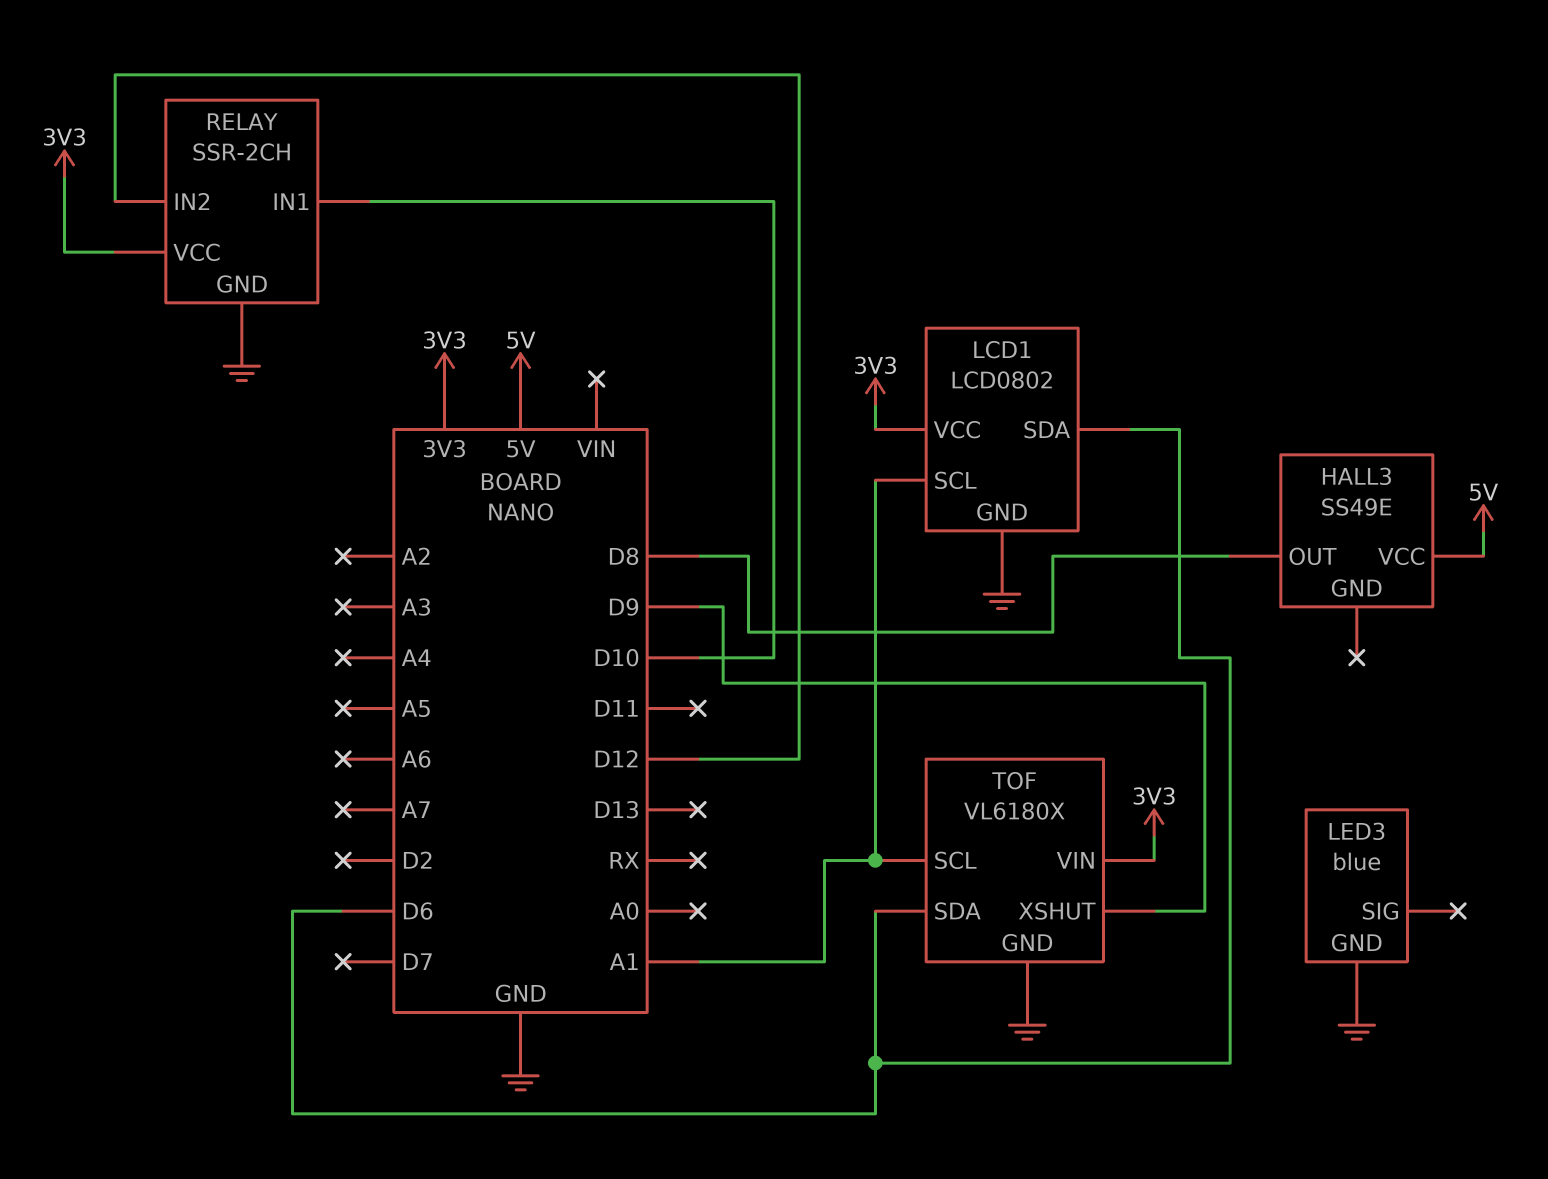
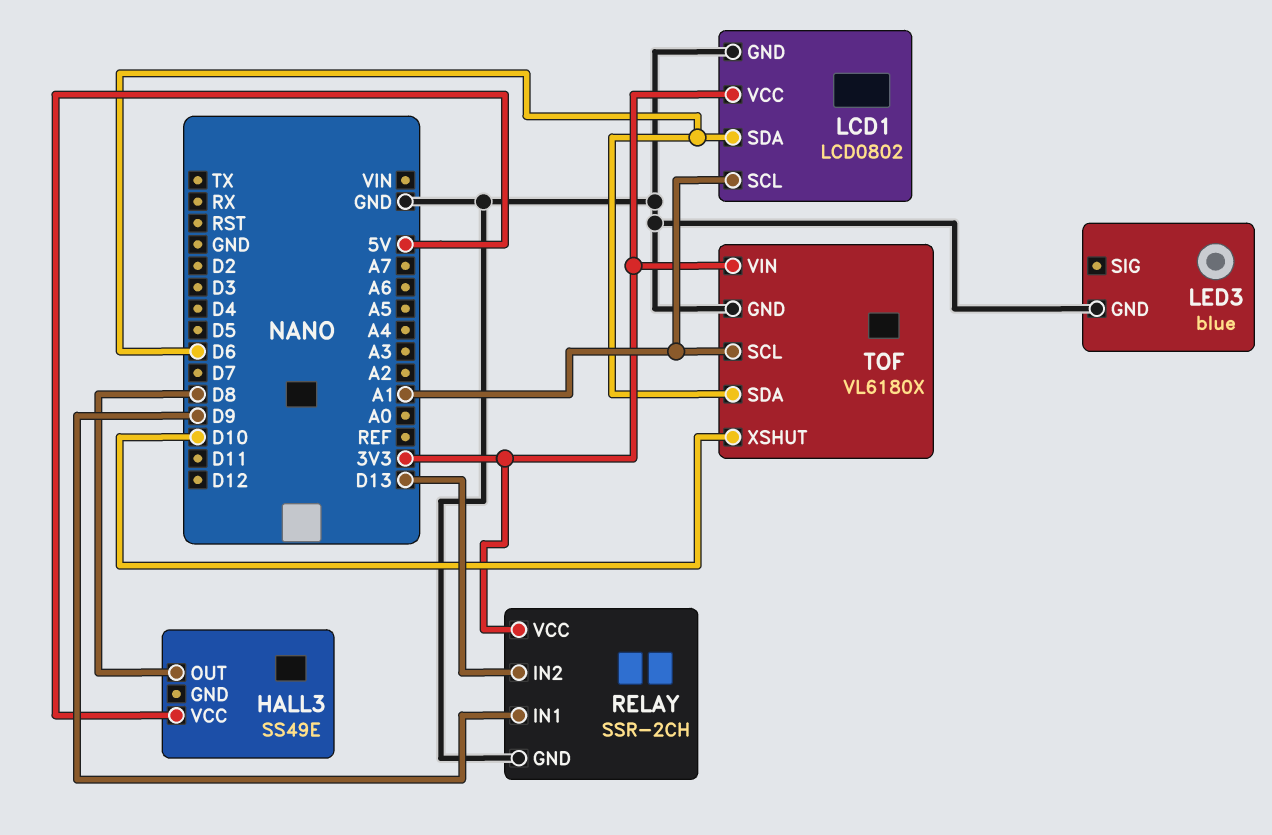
RELAY pin IN1: D10 -> D9
RELAY pin IN2: D12 -> D13
TOF pin XSHUT: D9 -> D10

